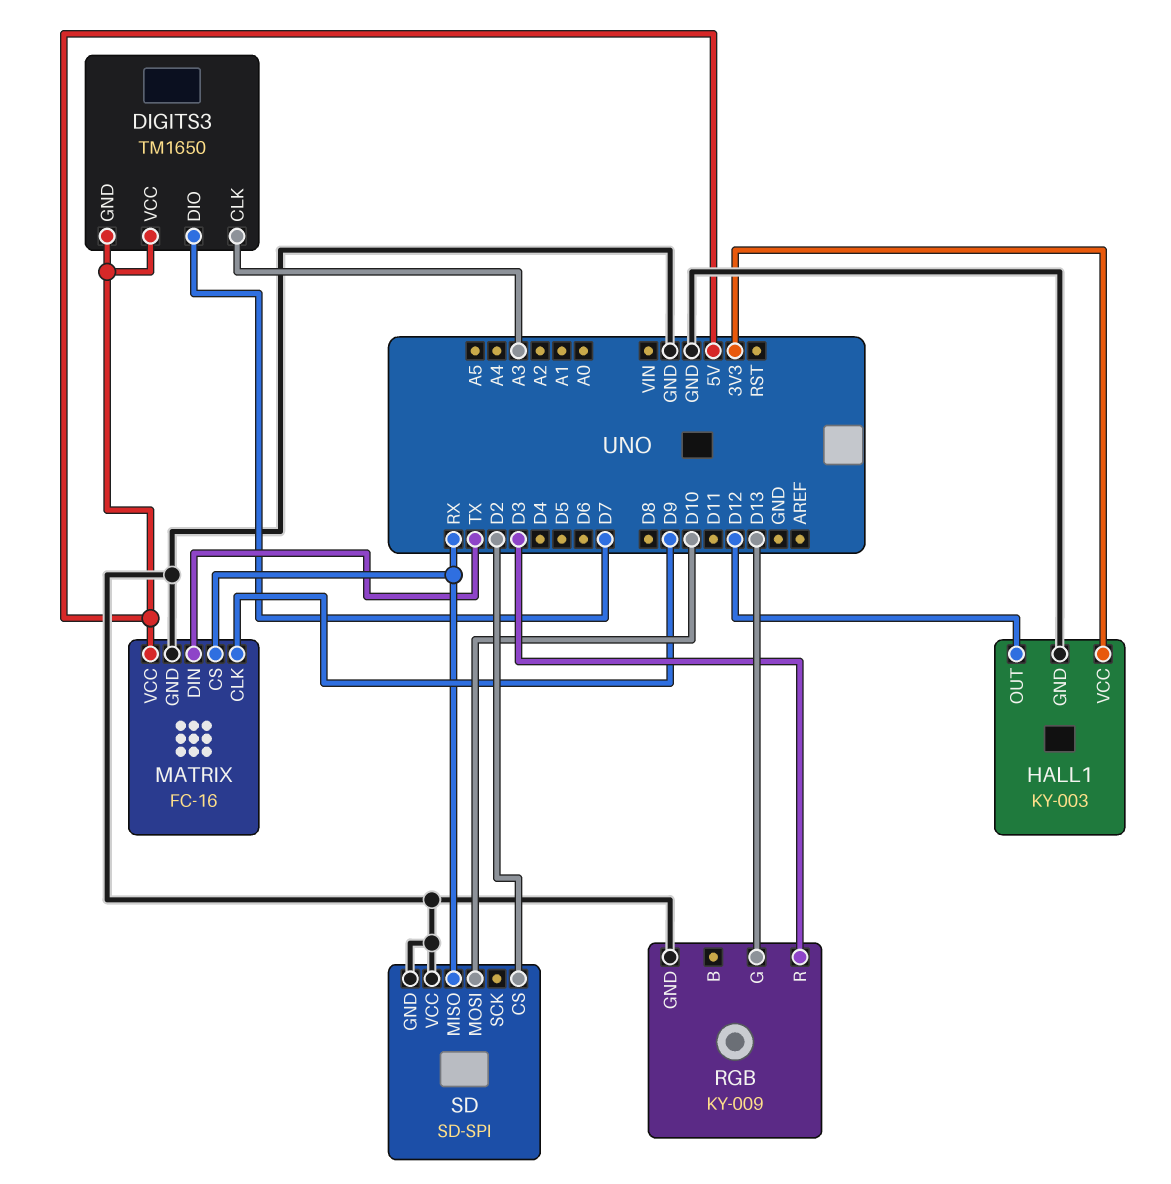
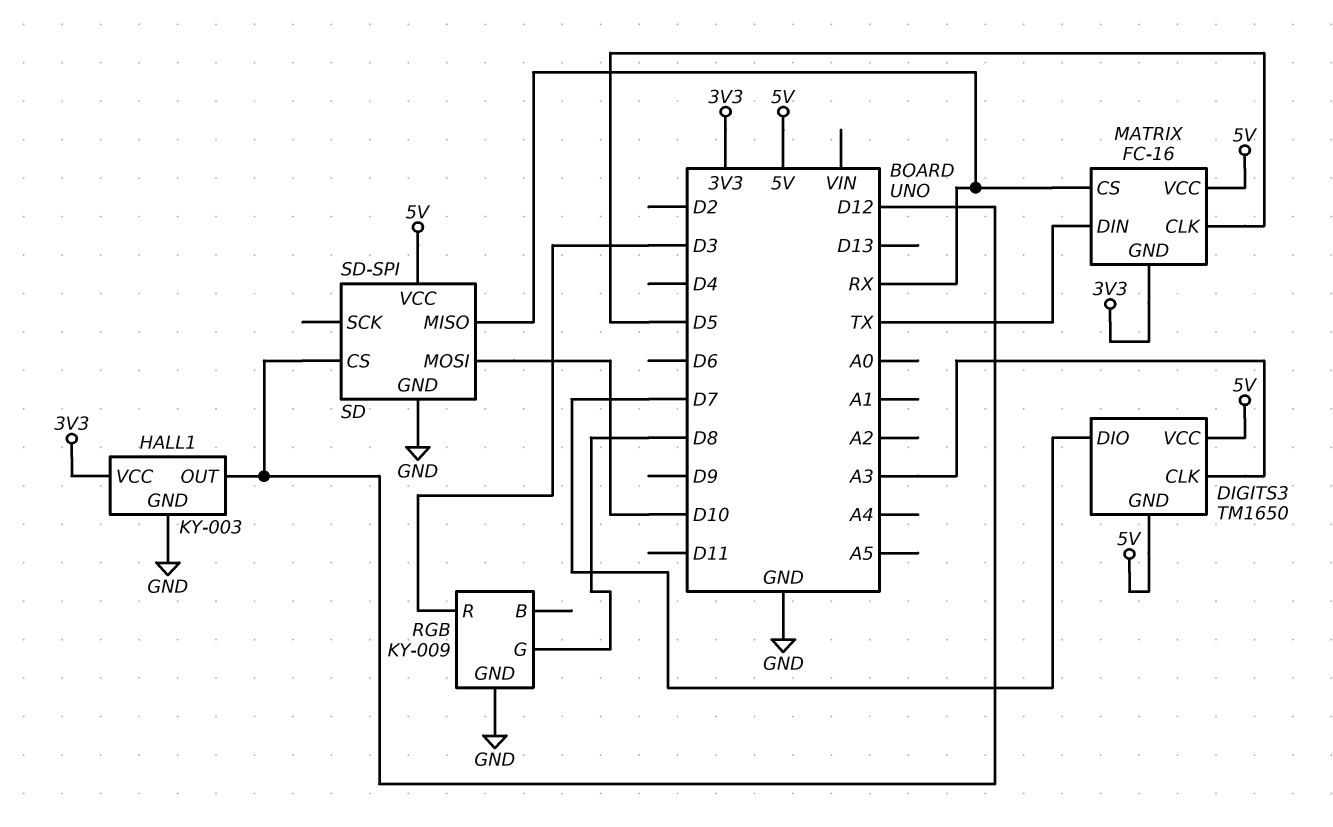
MATRIX pin CLK: D9 -> D5
MATRIX pin GND: GND -> 3V3
RGB pin G: D13 -> D8
SD pin CS: D2 -> D12
SD pin VCC: GND -> 5V

